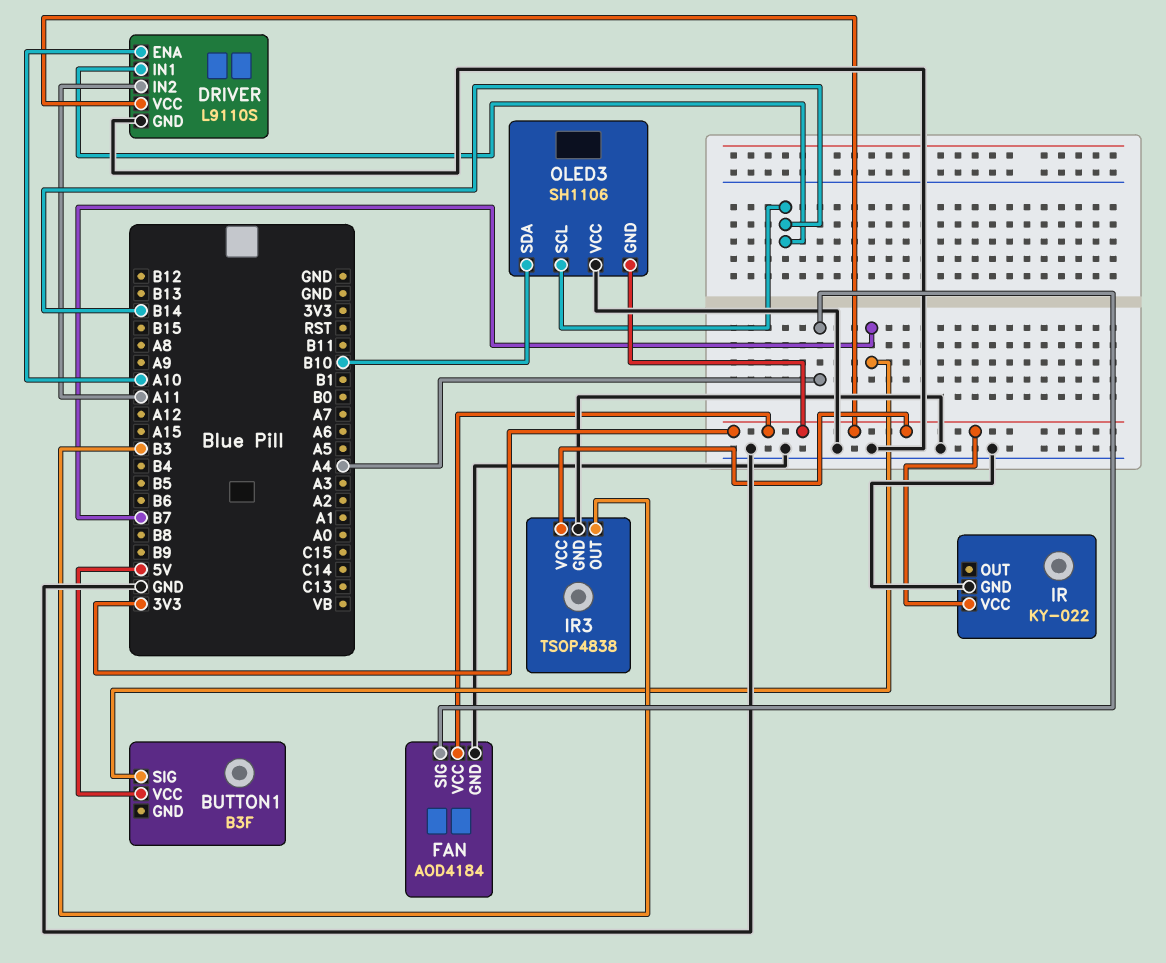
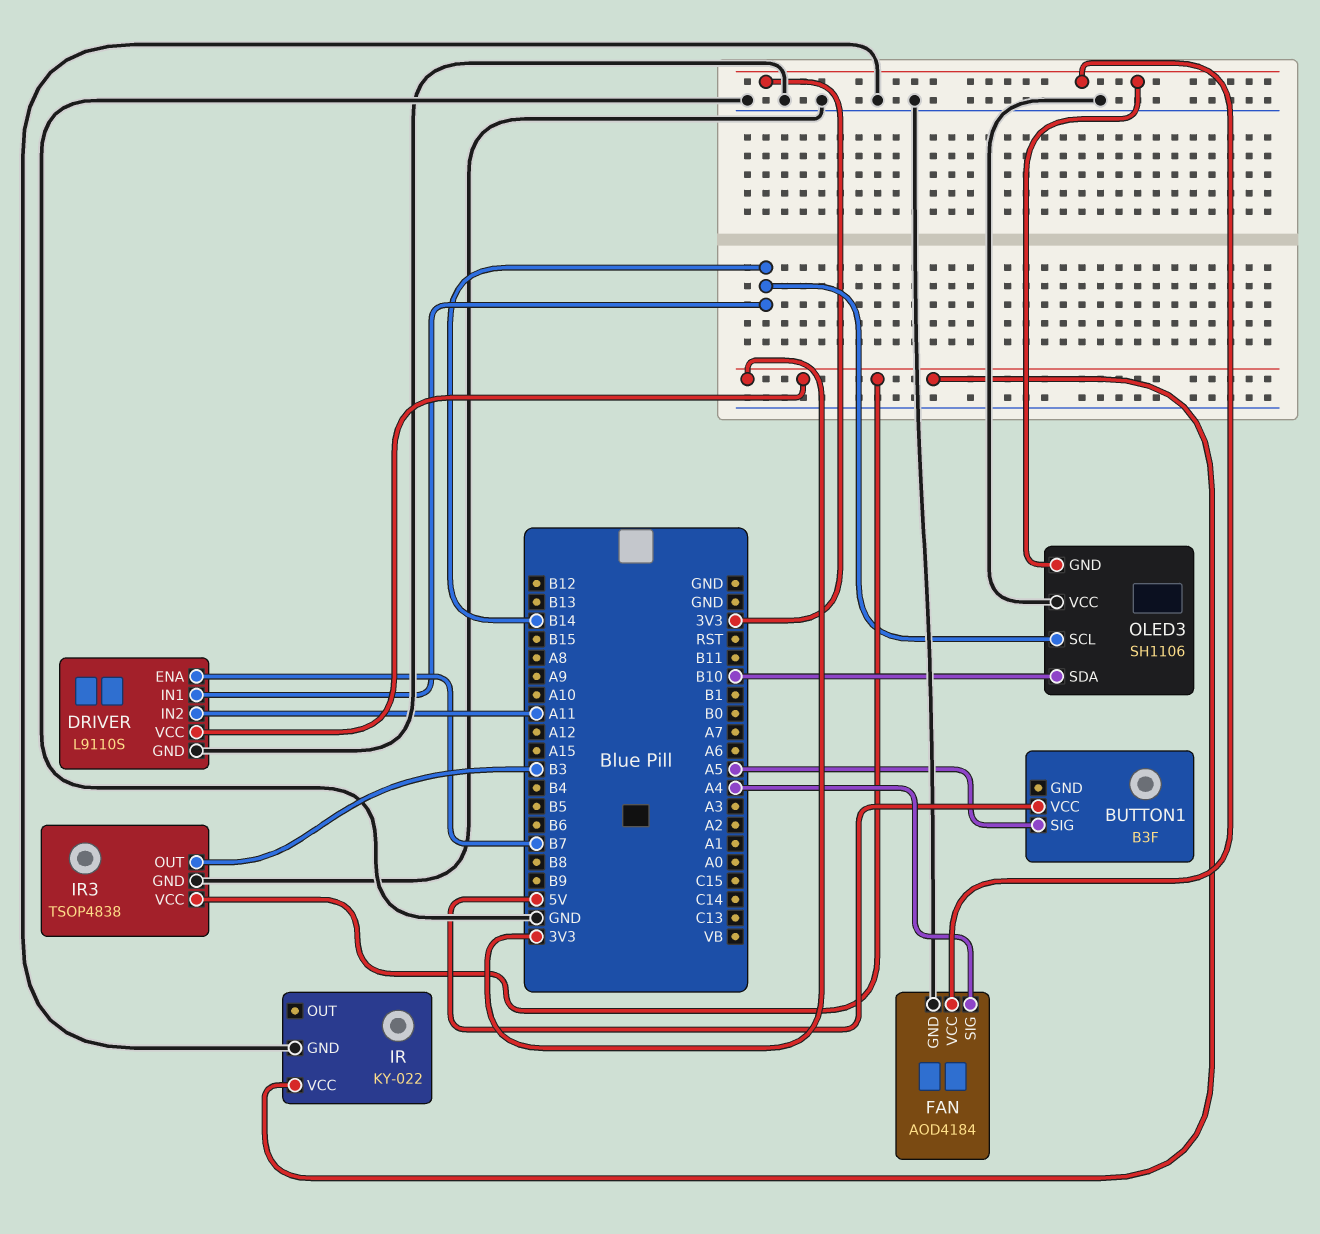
BUTTON1 pin SIG: B7 -> A5
DRIVER pin ENA: A10 -> B7

